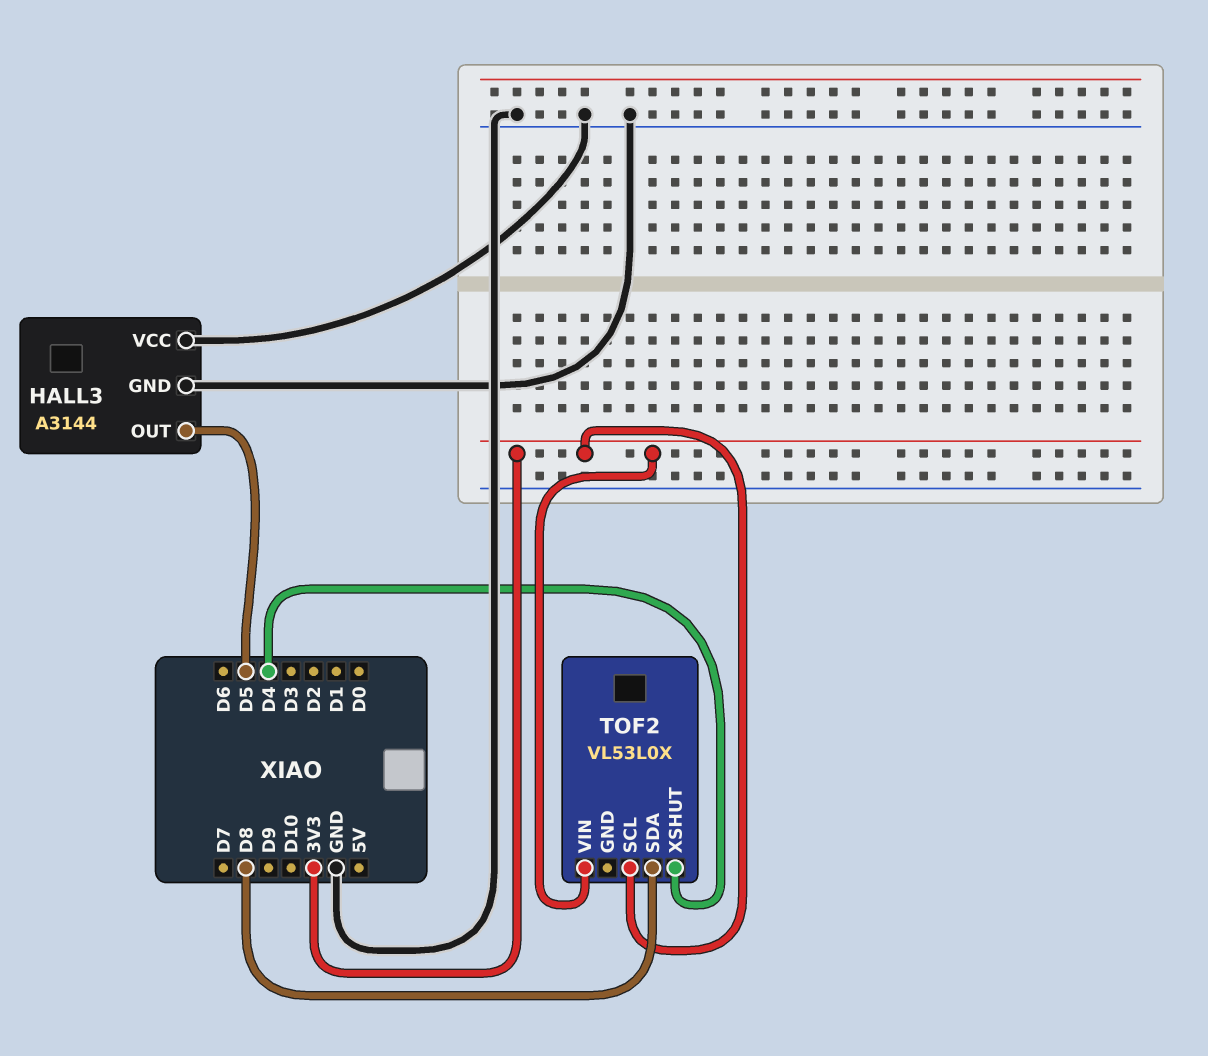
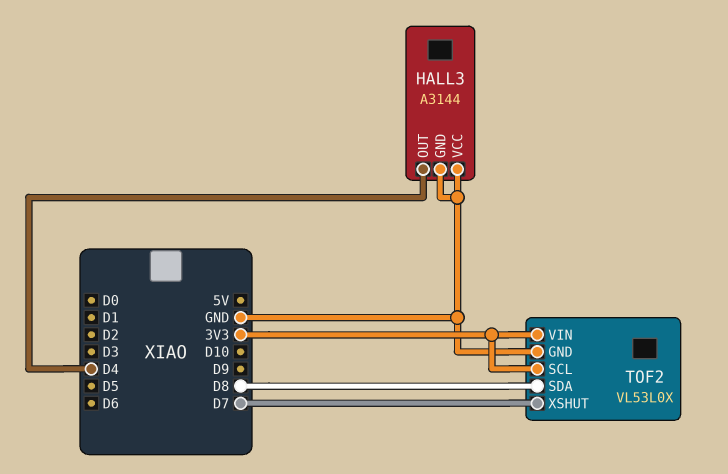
HALL3 pin OUT: D5 -> D4
TOF2 pin GND: none -> GND
TOF2 pin XSHUT: D4 -> D7

